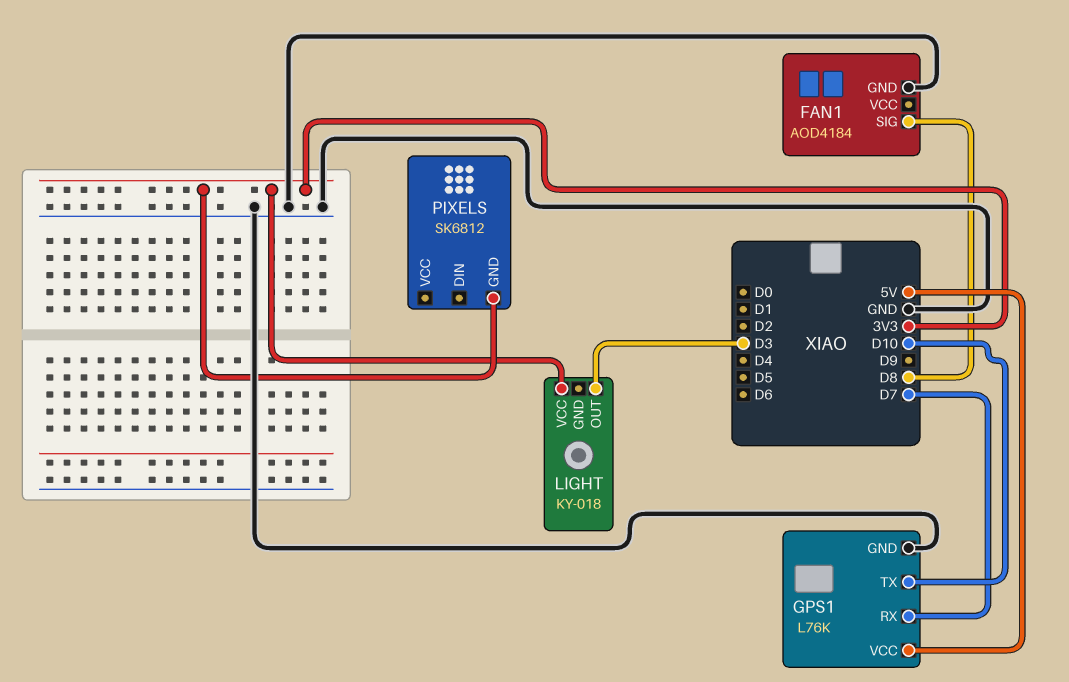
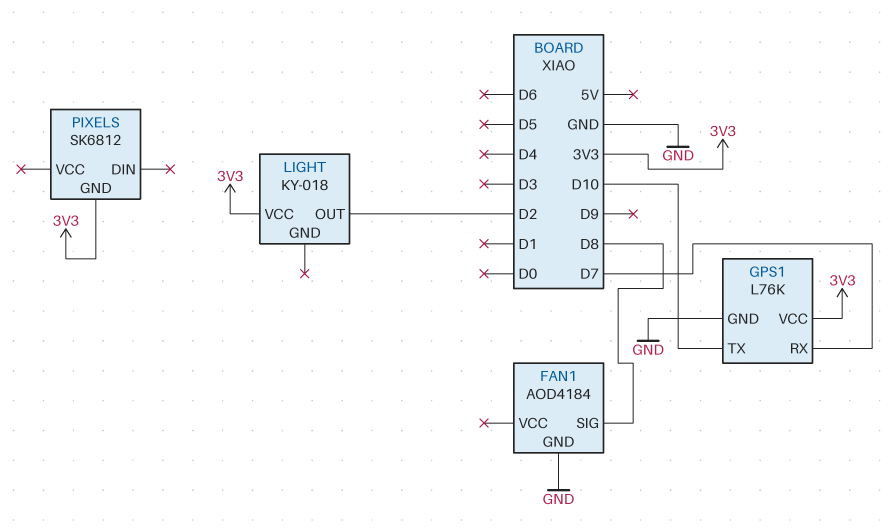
GPS1 pin VCC: 5V -> 3V3
LIGHT pin OUT: D3 -> D2

